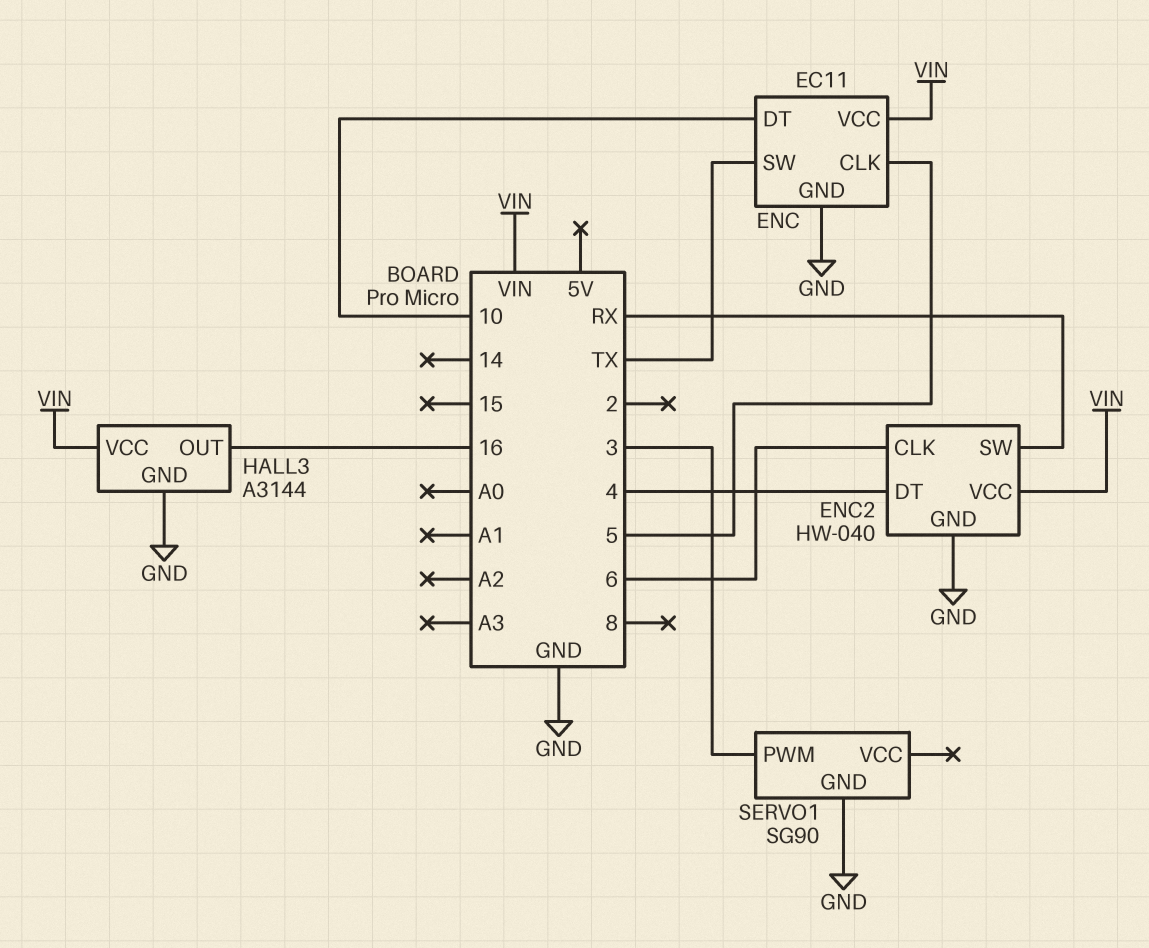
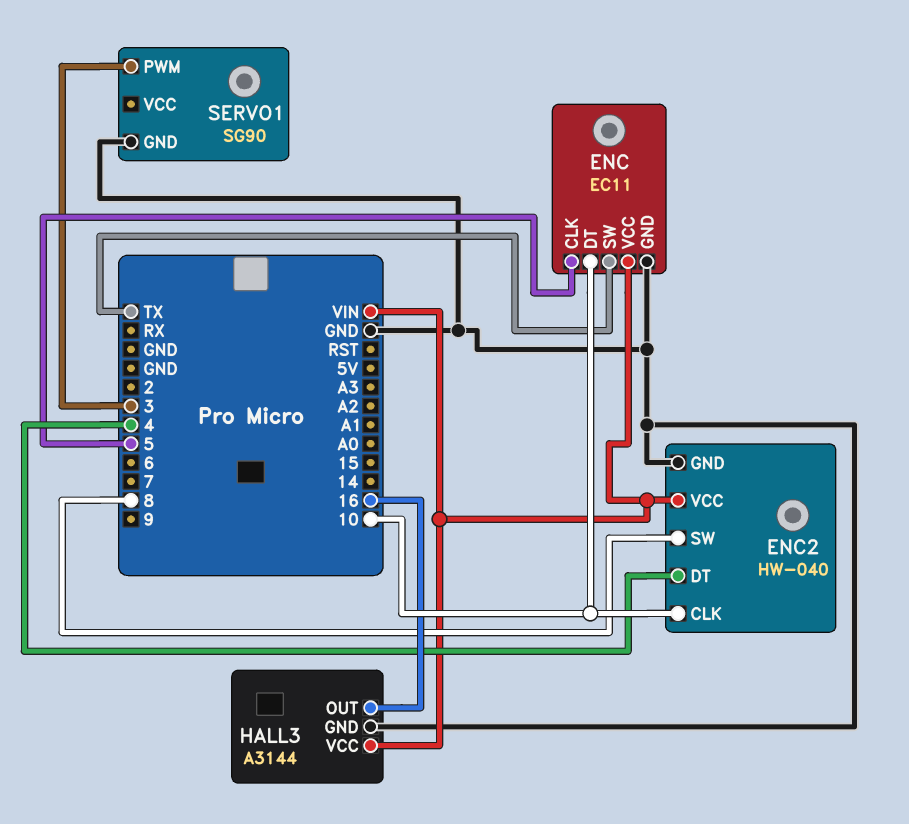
ENC2 pin CLK: 6 -> 10
ENC2 pin SW: RX -> 8

